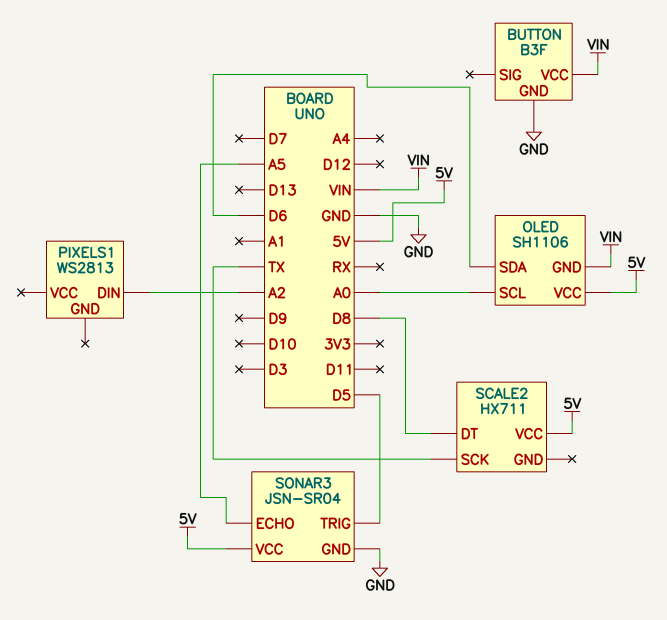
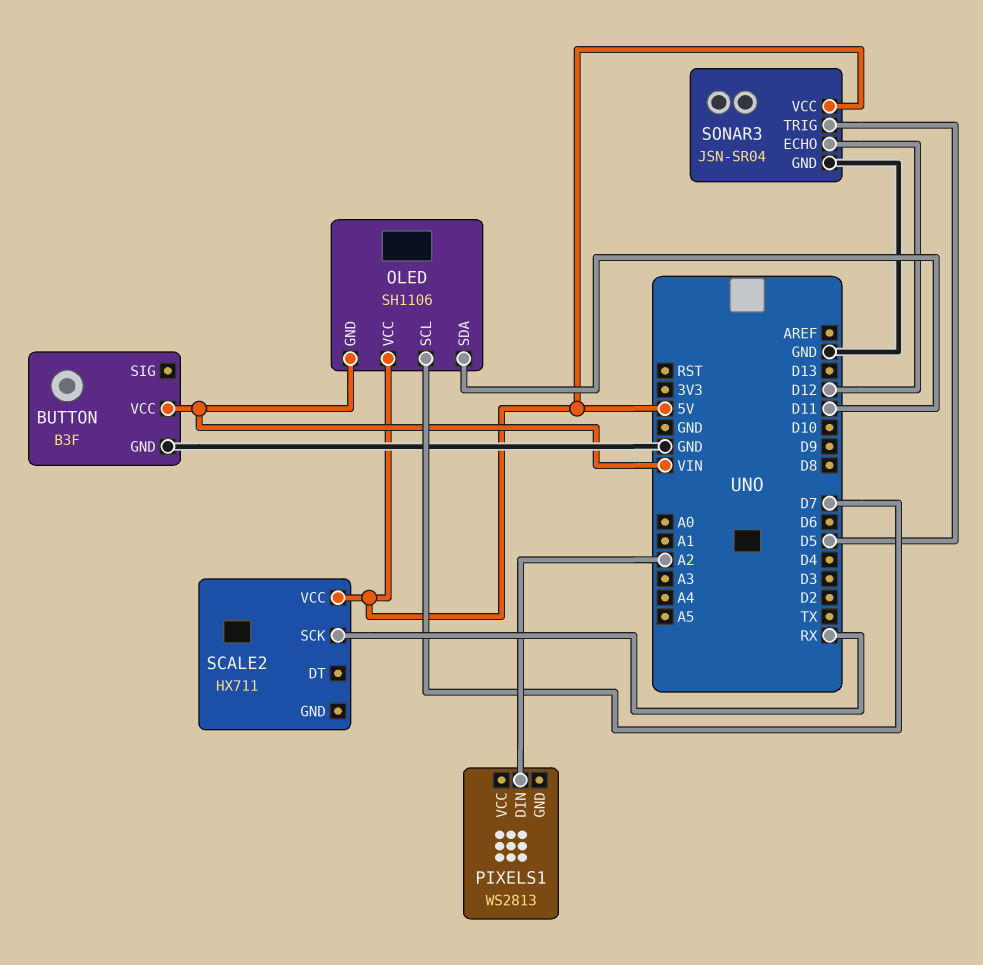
OLED pin SCL: A0 -> D7
OLED pin SDA: D6 -> D11
SCALE2 pin DT: D8 -> none
SCALE2 pin SCK: TX -> RX
SONAR3 pin ECHO: A5 -> D12

